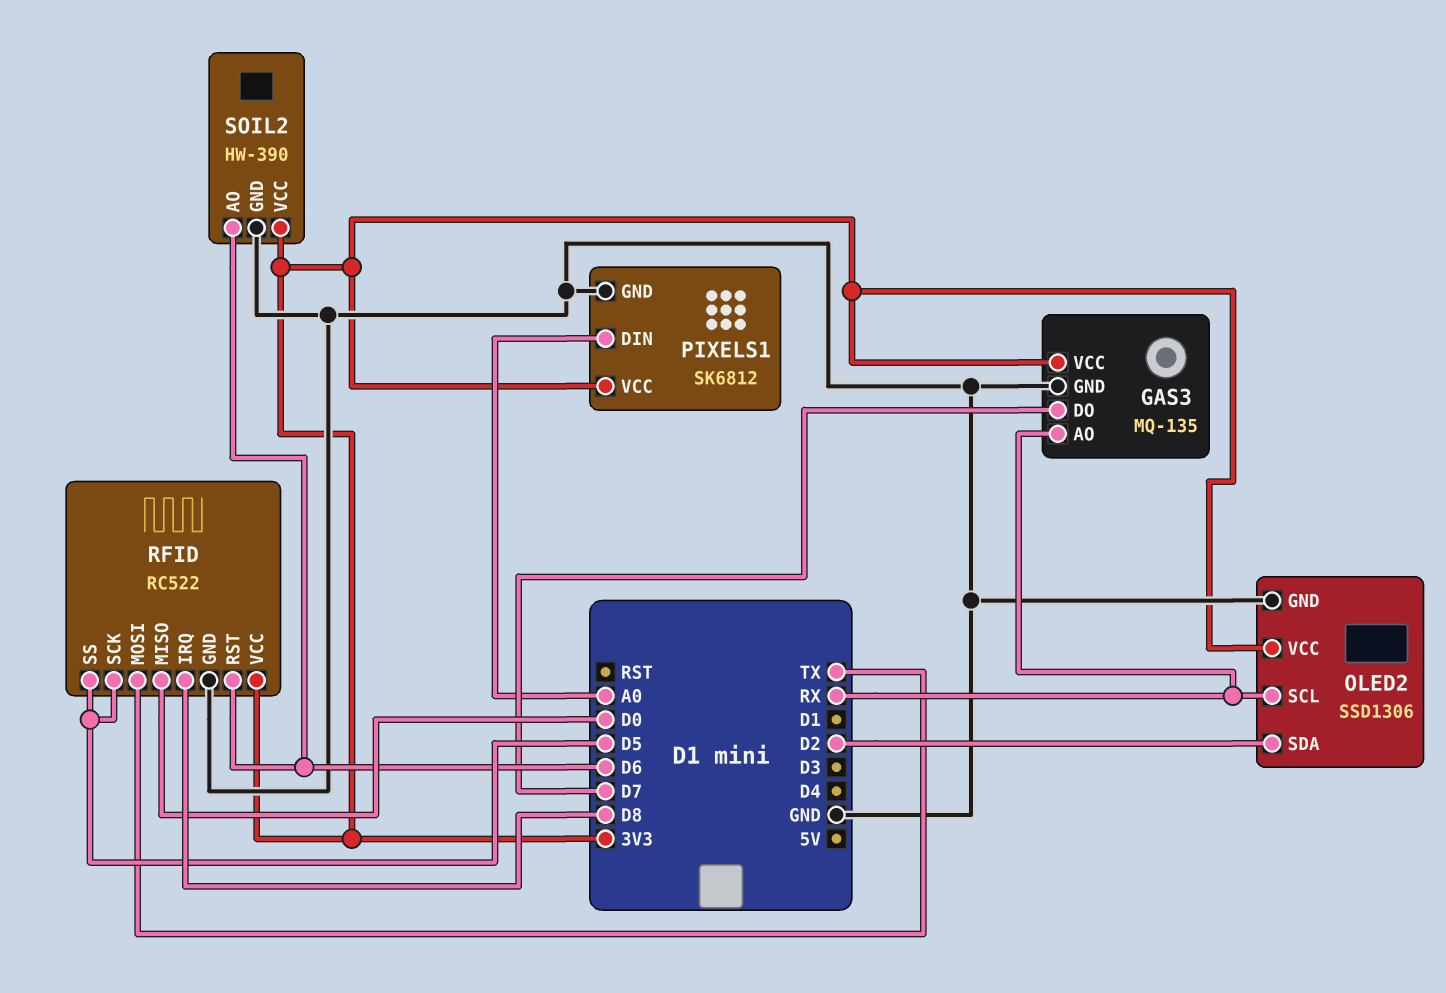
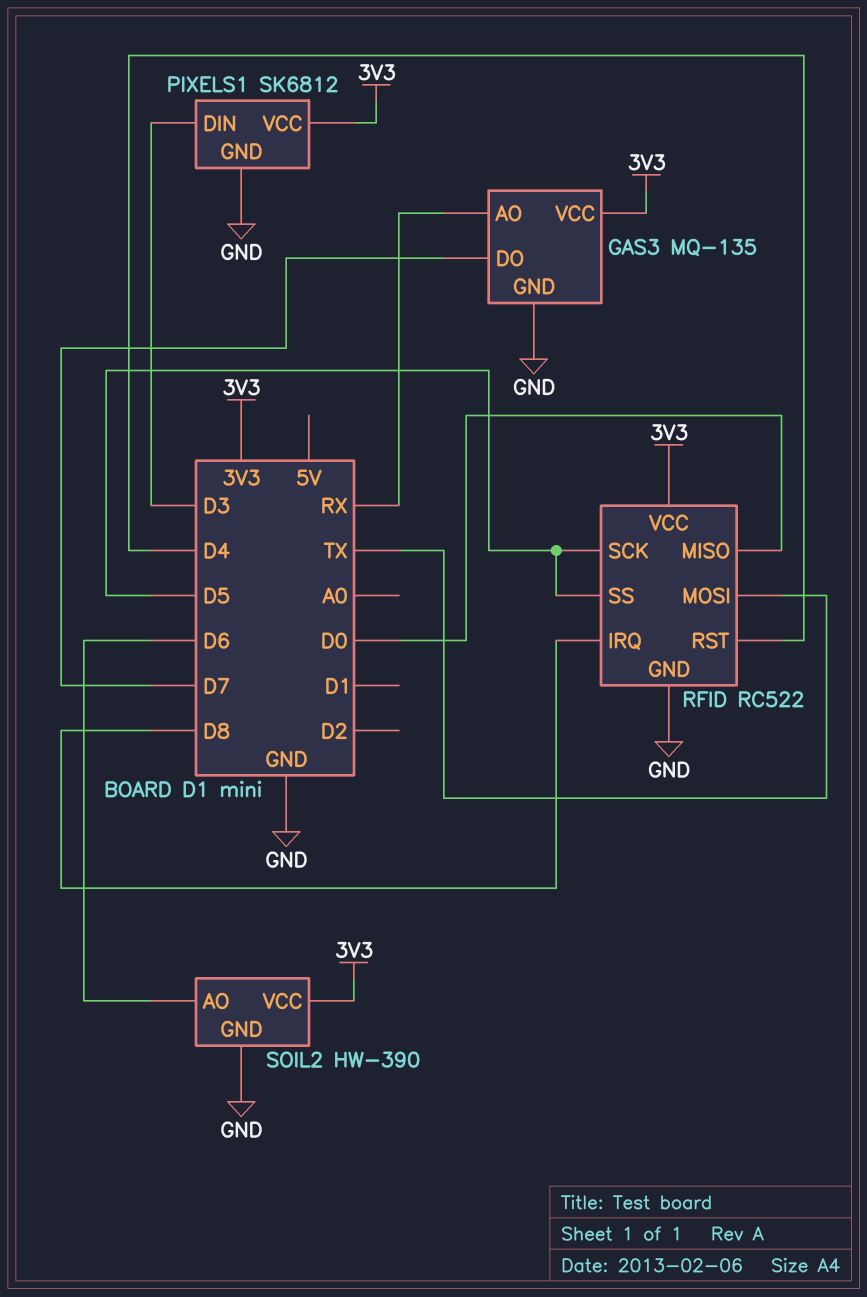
OLED2: SSD1306 -> none
OLED2 pin GND: GND -> none
OLED2 pin SCL: RX -> none
OLED2 pin SDA: D2 -> none
OLED2 pin VCC: 3V3 -> none
PIXELS1 pin DIN: A0 -> D3
RFID pin RST: D6 -> D4

